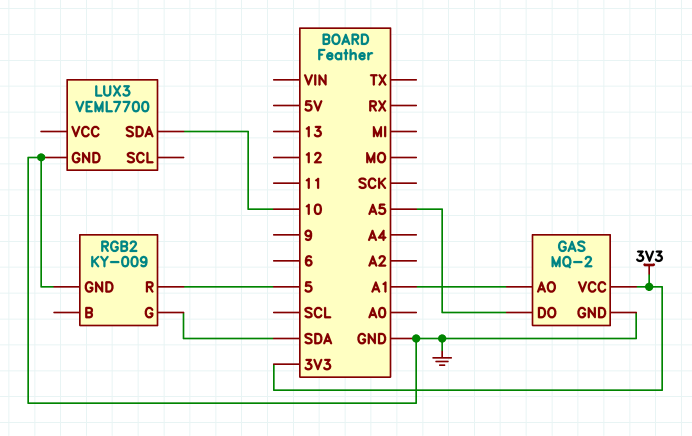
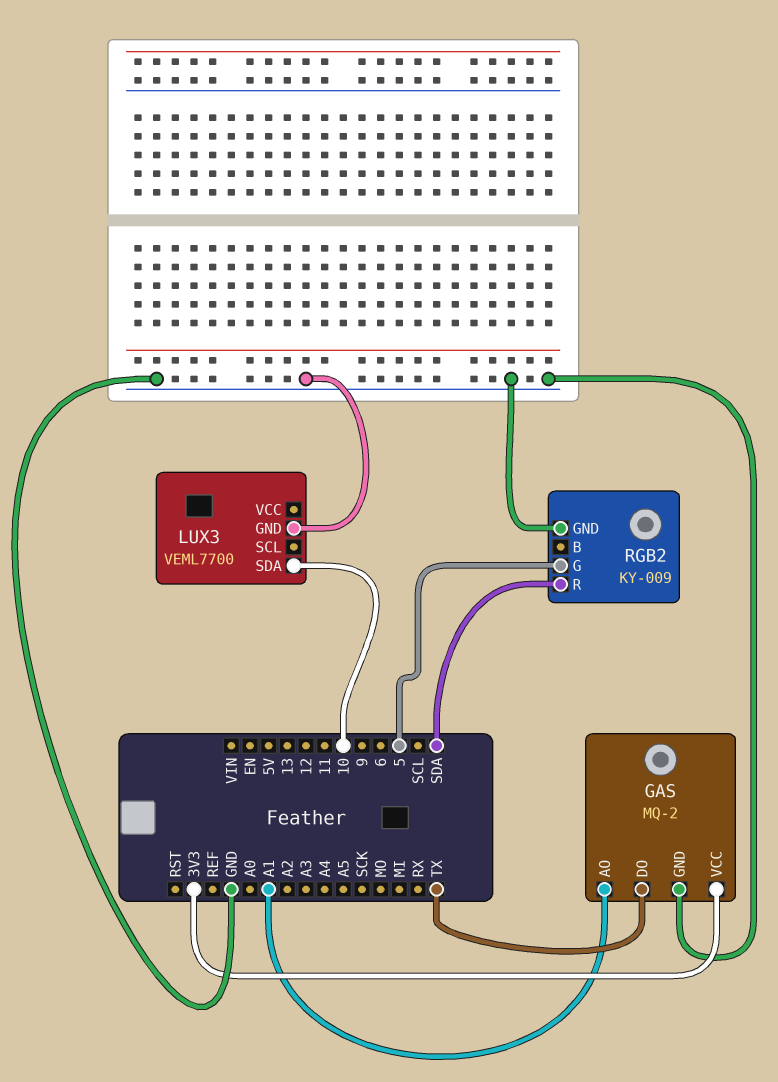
GAS pin DO: A5 -> TX
RGB2 pin G: SDA -> 5
RGB2 pin R: 5 -> SDA

